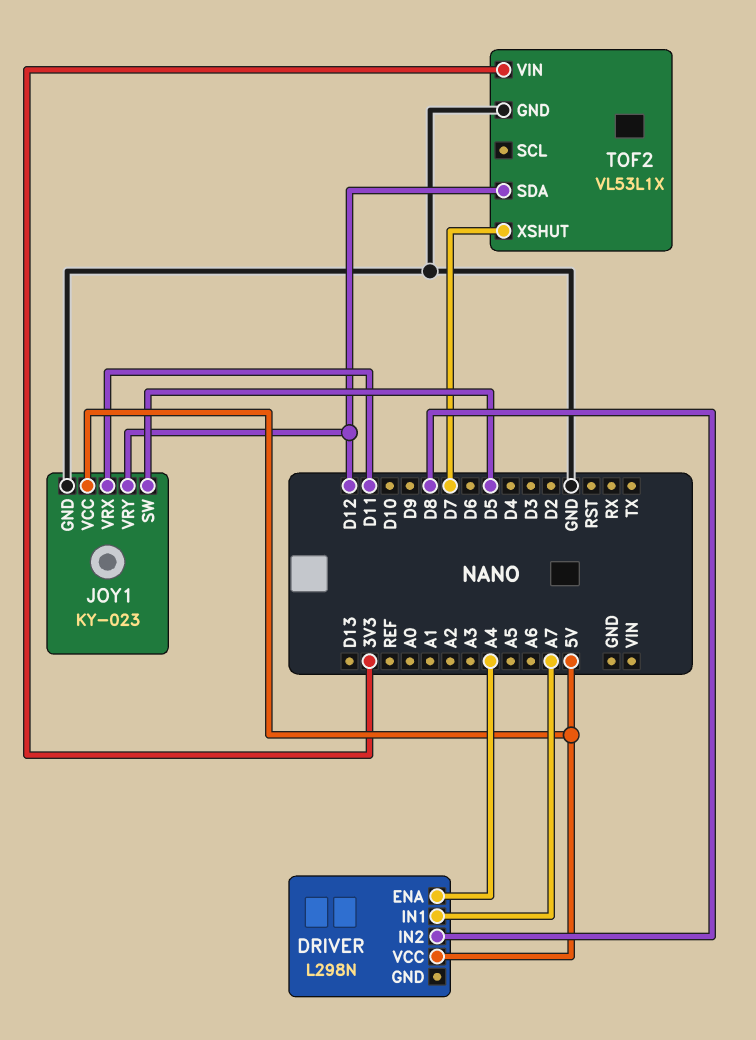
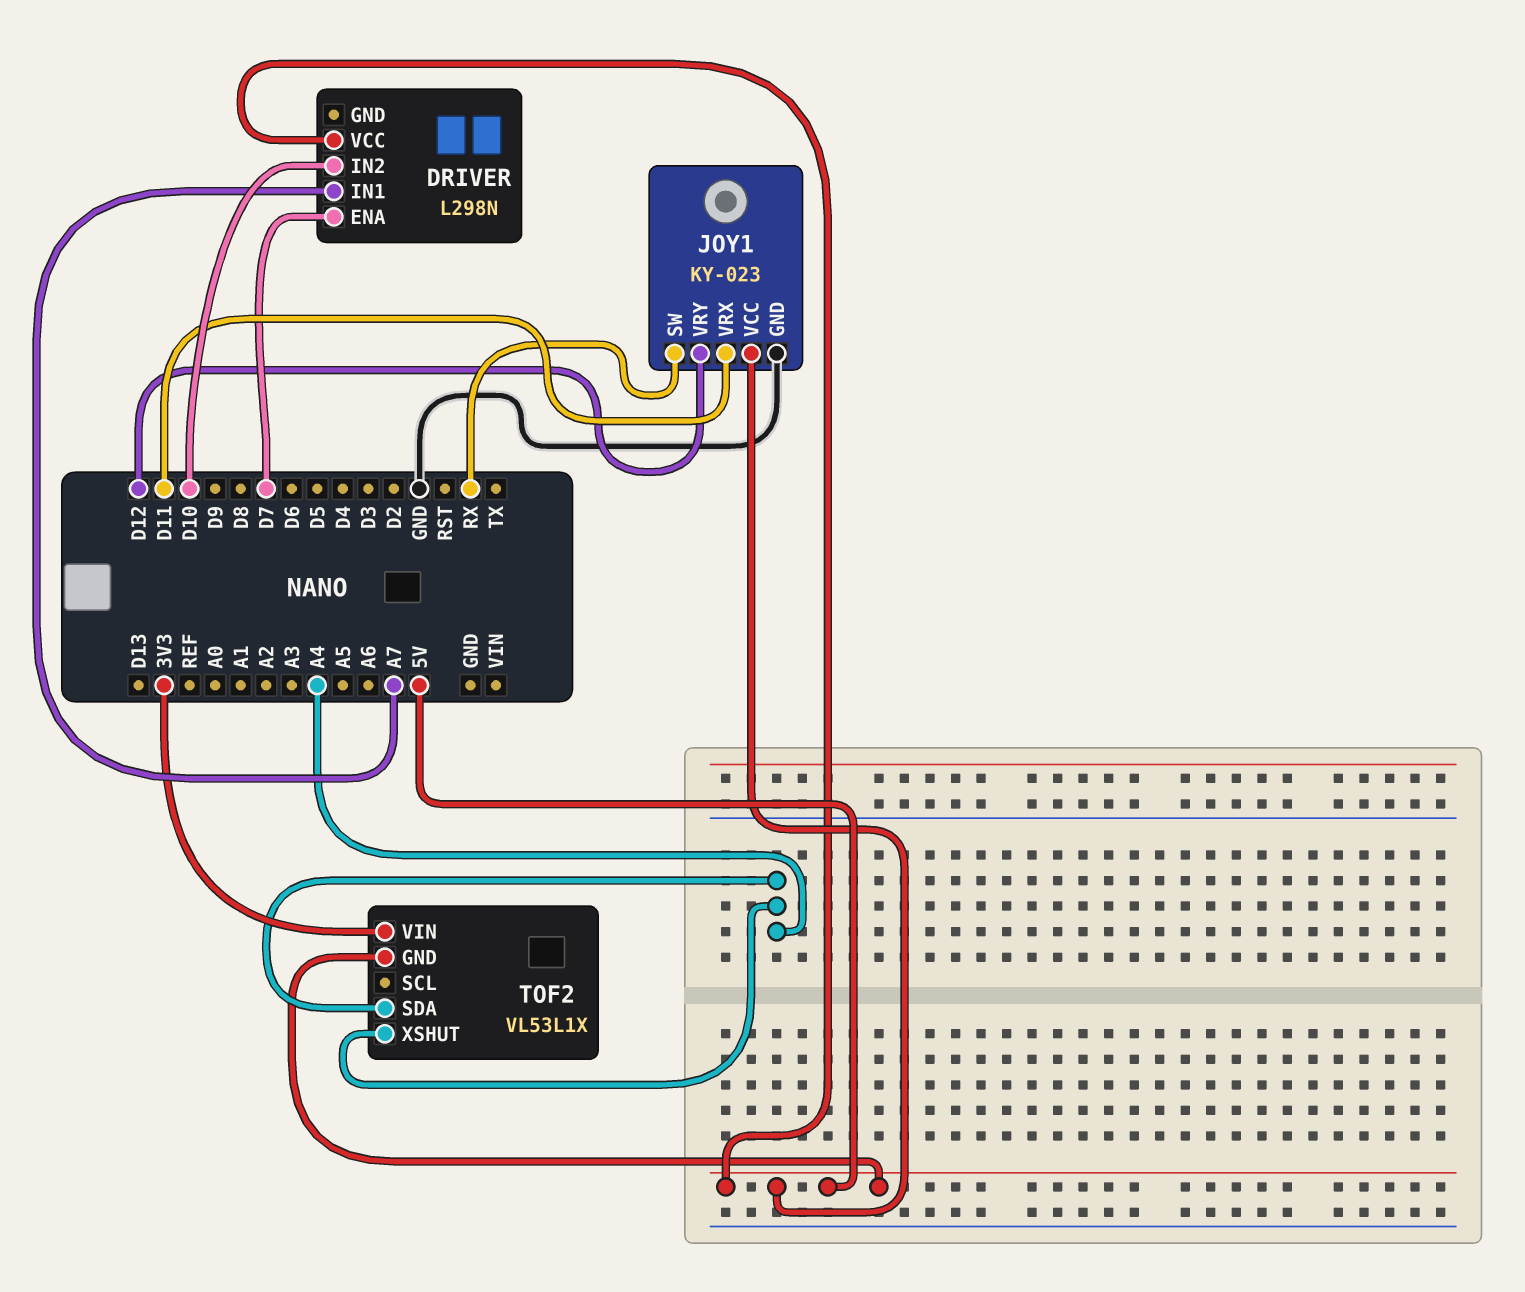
DRIVER pin ENA: A4 -> D7
DRIVER pin IN2: D8 -> D10
JOY1 pin SW: D5 -> RX
TOF2 pin GND: GND -> 5V
TOF2 pin SDA: D12 -> A4
TOF2 pin XSHUT: D7 -> A4

